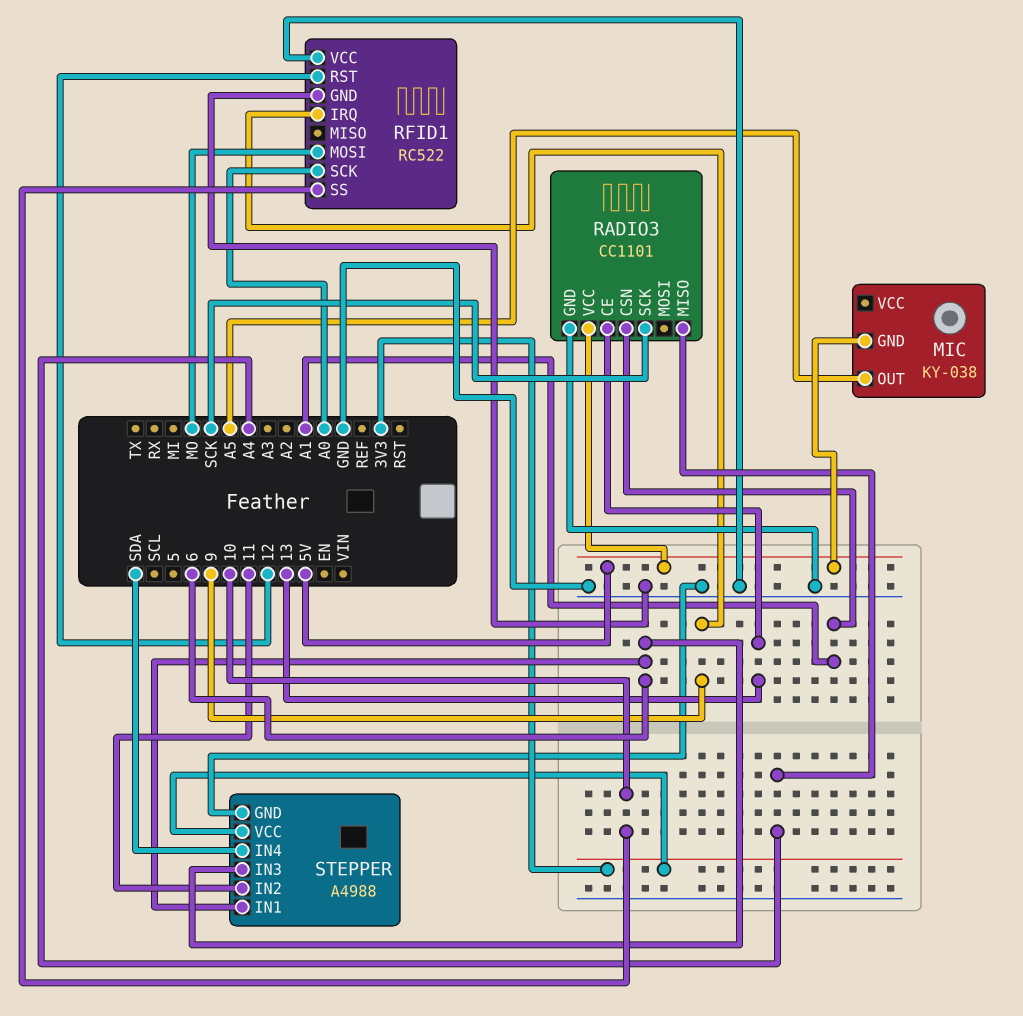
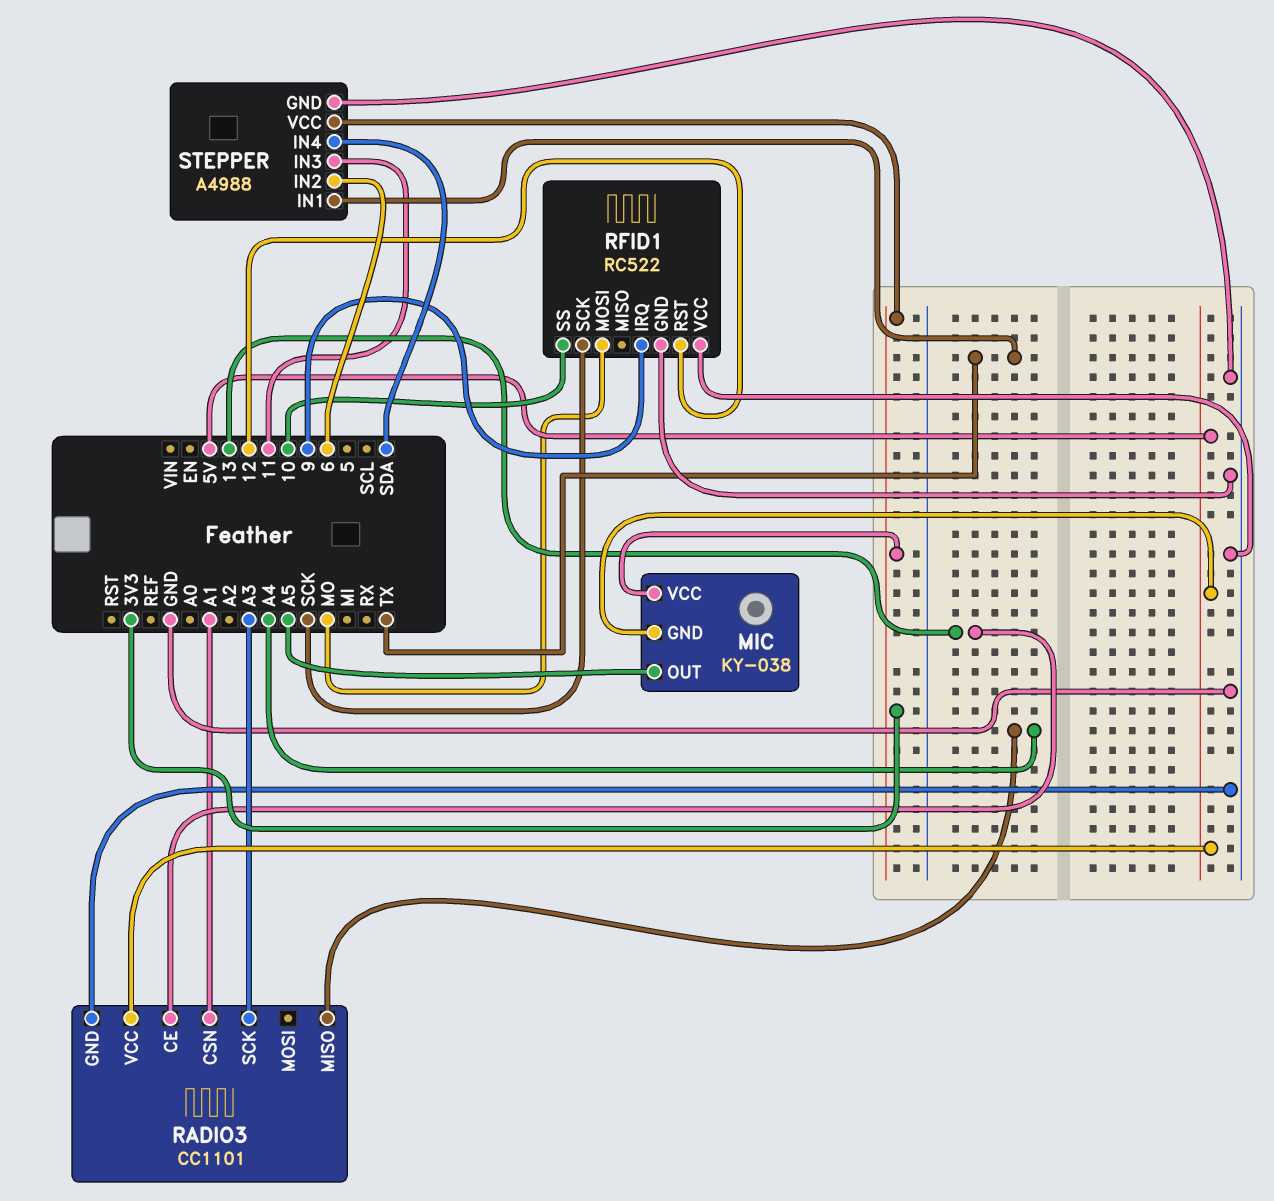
MIC pin VCC: none -> 3V3
RADIO3 pin SCK: SCK -> A3
RFID1 pin SCK: A0 -> SCK
STEPPER pin IN1: 6 -> TX
STEPPER pin IN2: 11 -> 6
STEPPER pin IN3: 6 -> 11

